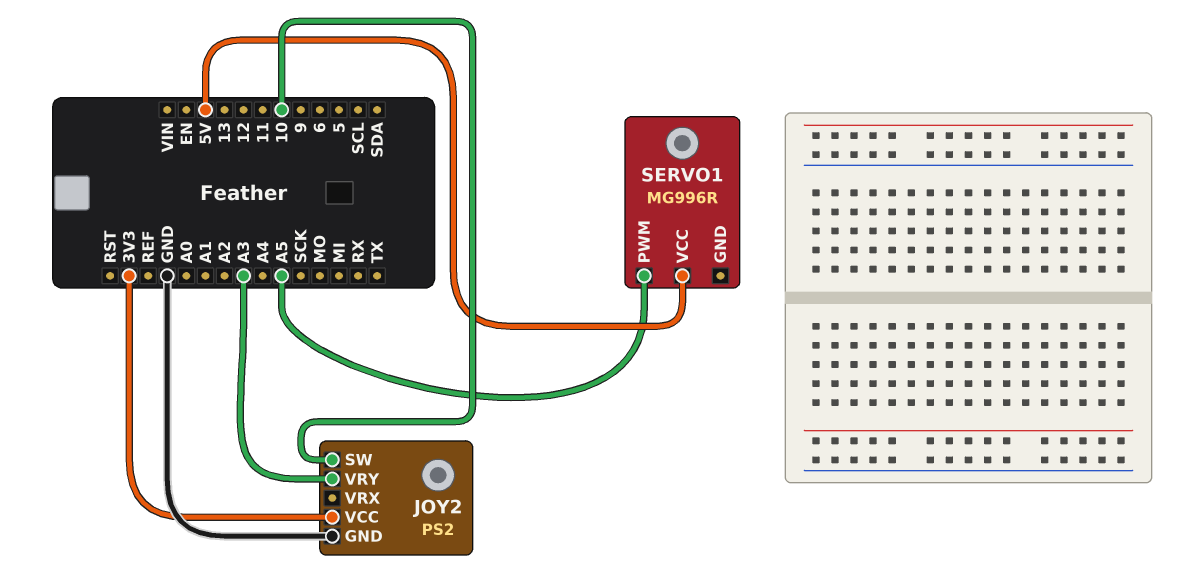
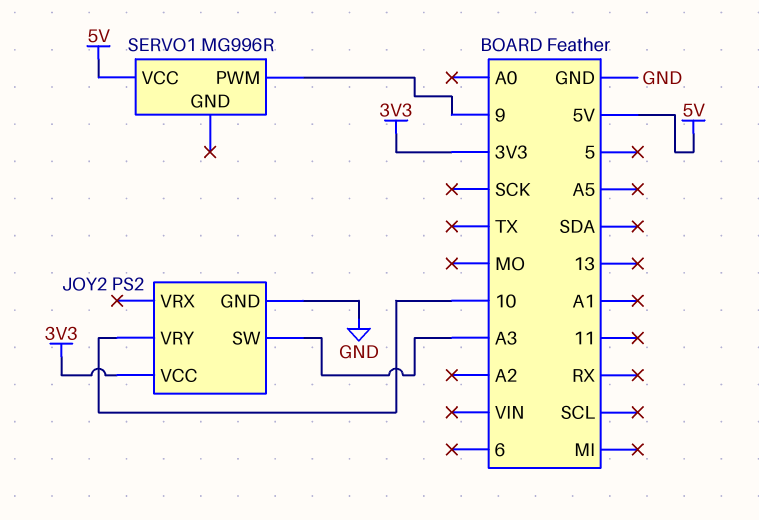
JOY2 pin SW: 10 -> A3
JOY2 pin VRY: A3 -> 10
SERVO1 pin PWM: A5 -> 9

